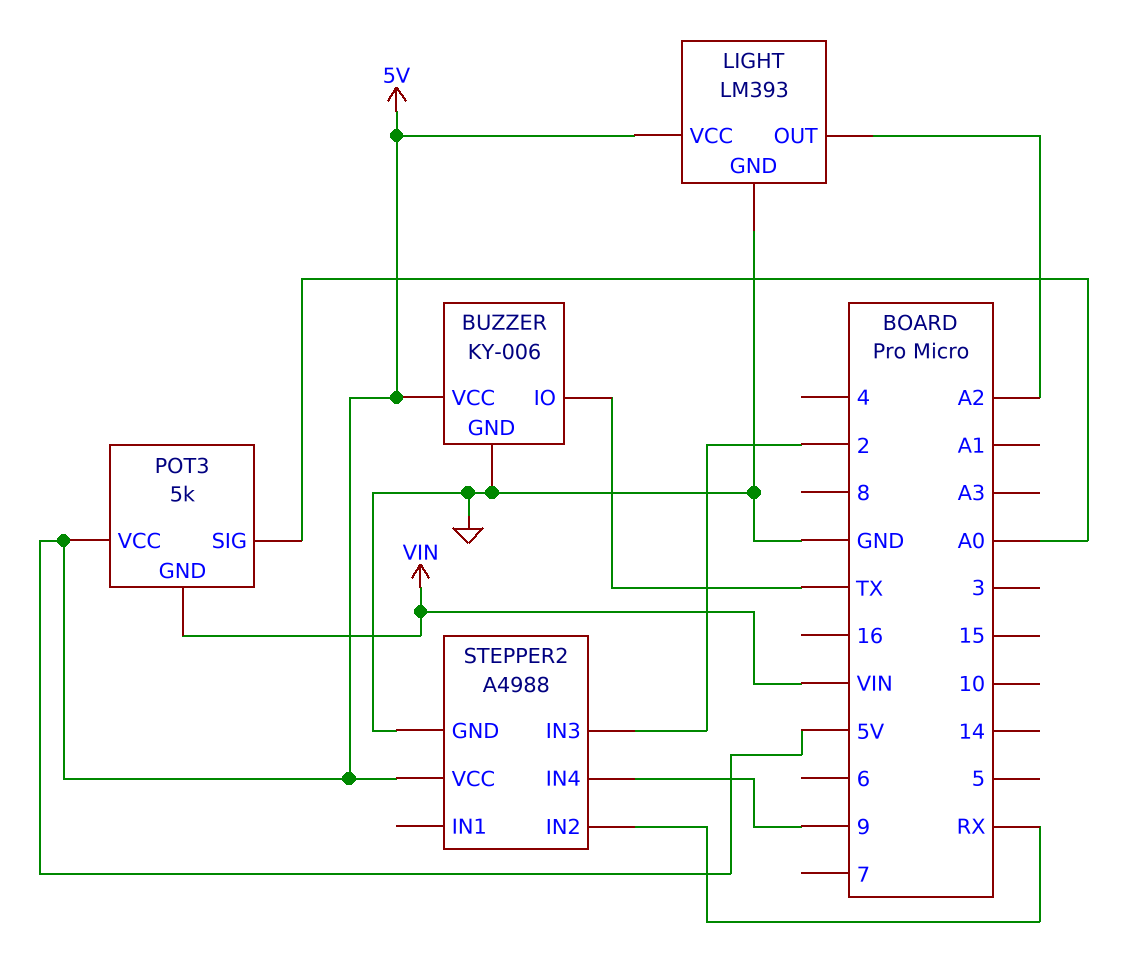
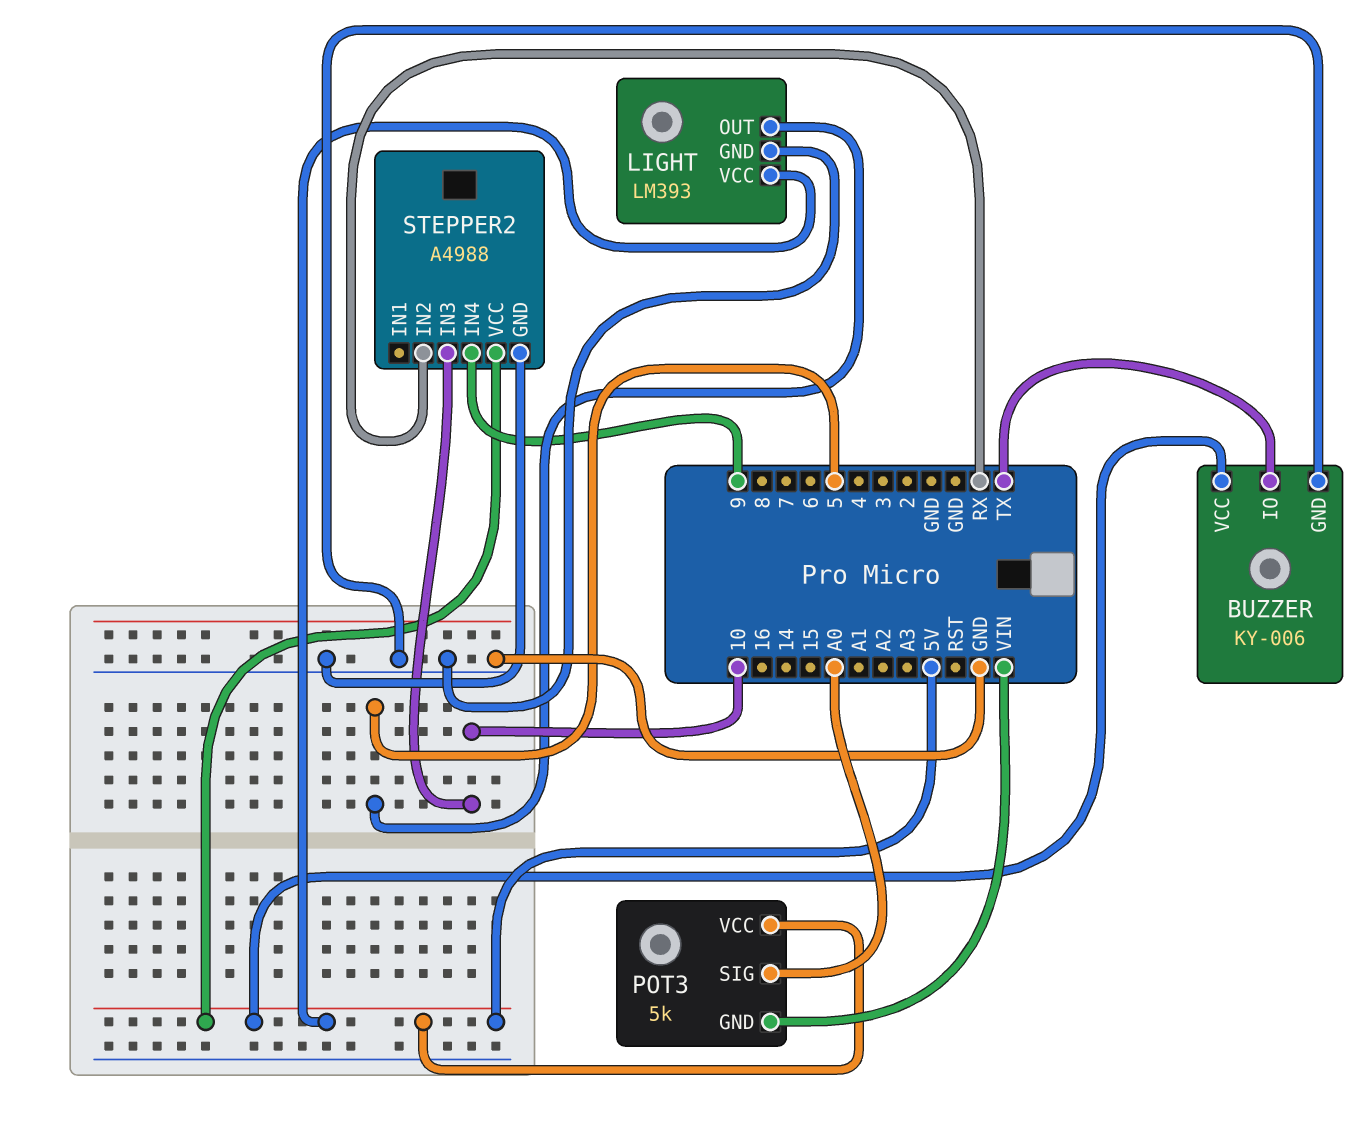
LIGHT pin OUT: A2 -> 5
STEPPER2 pin IN3: 2 -> 10

